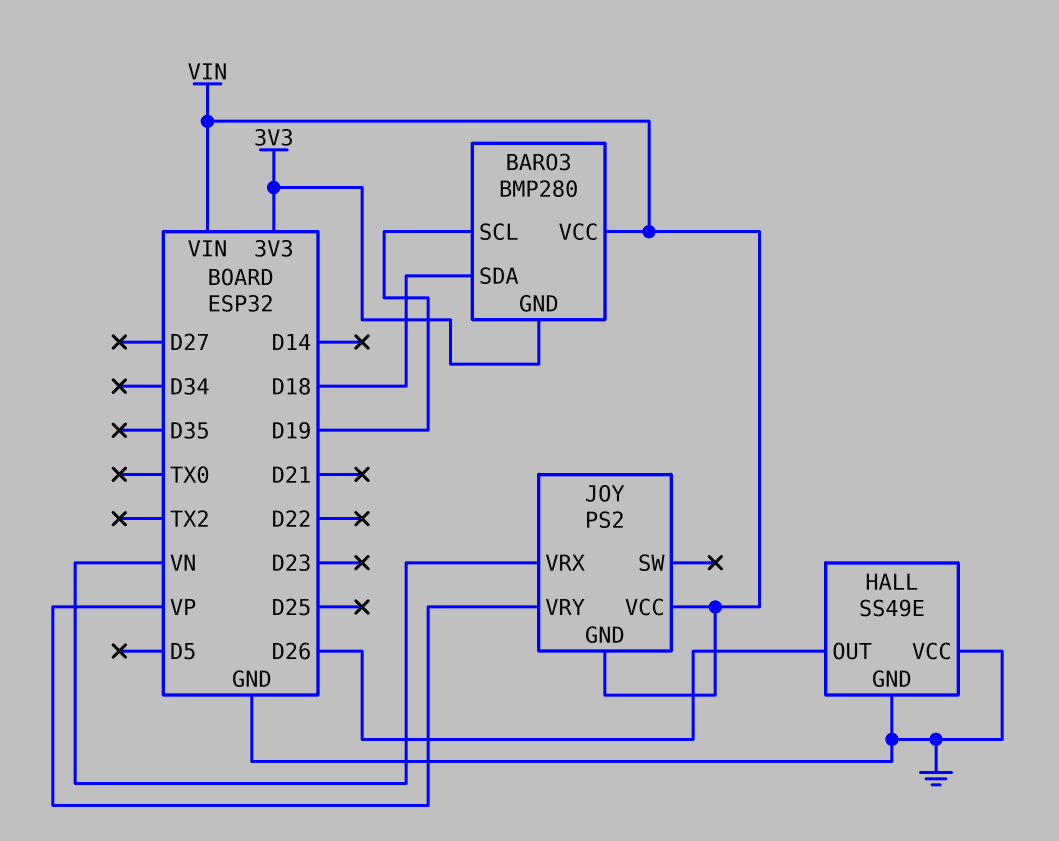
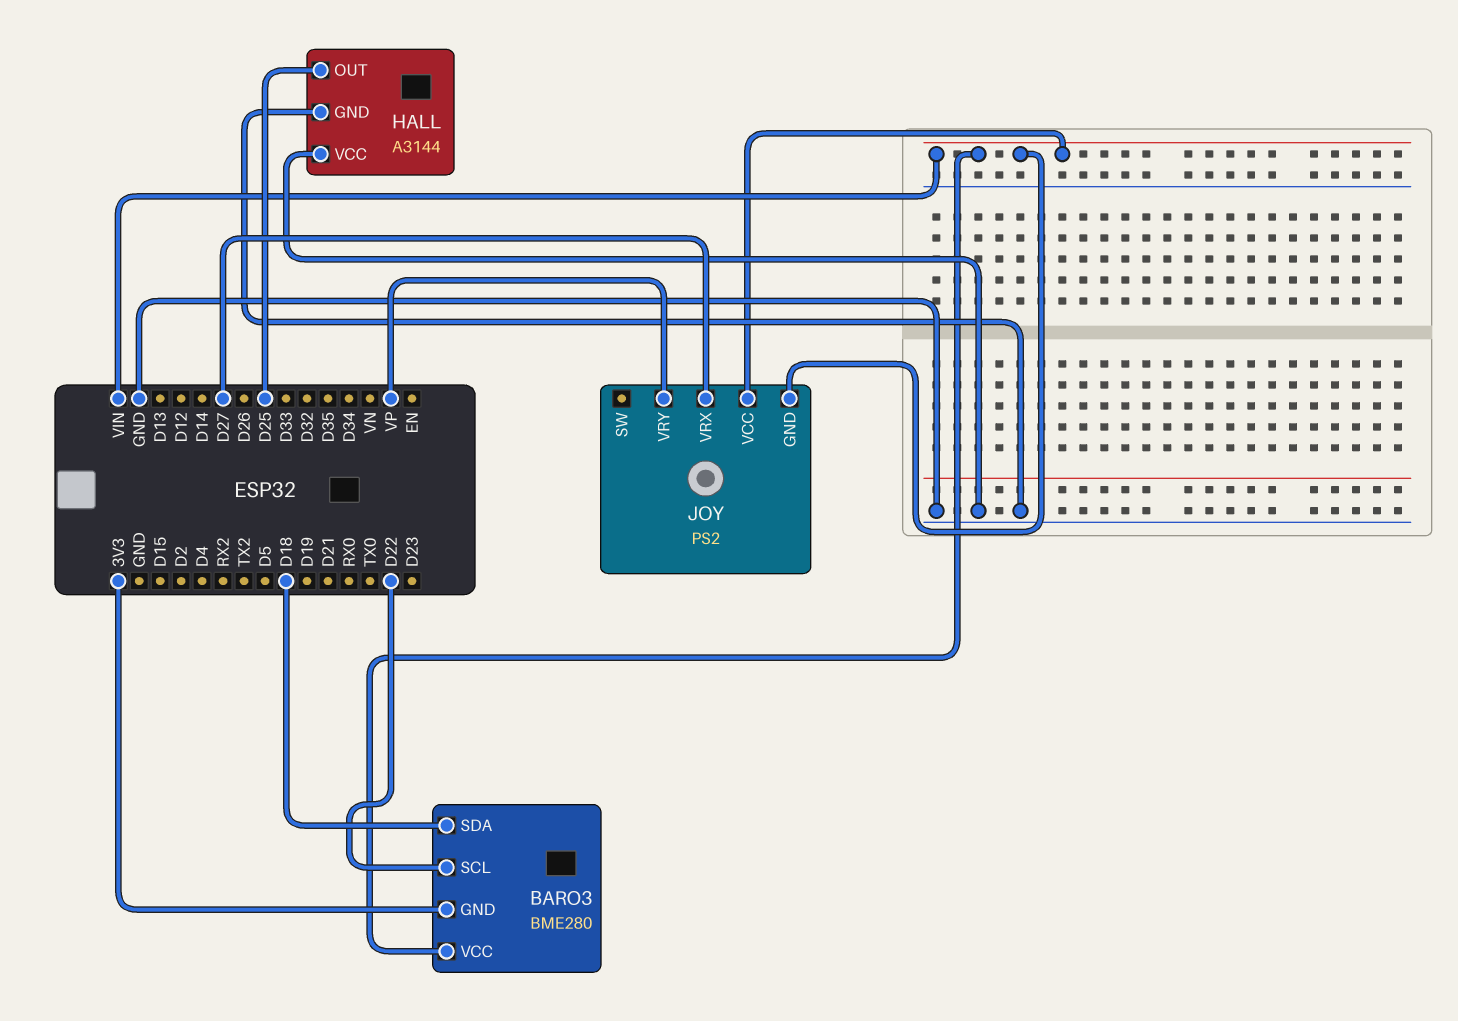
BARO3: BMP280 -> BME280
BARO3 pin SCL: D19 -> D22
HALL: SS49E -> A3144
HALL pin OUT: D26 -> D25
JOY pin VRX: VN -> D27

